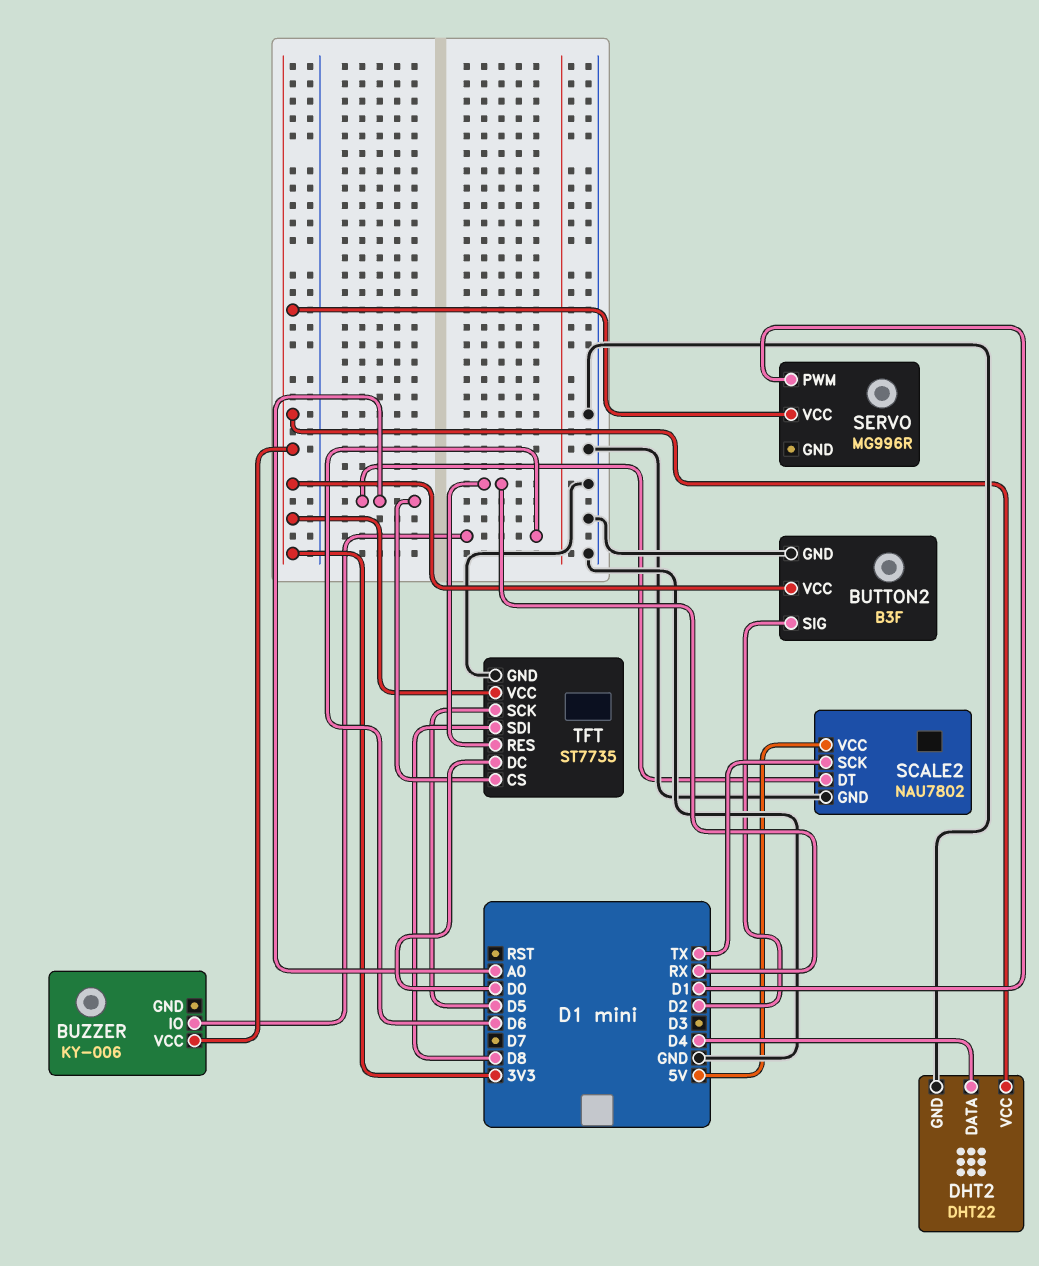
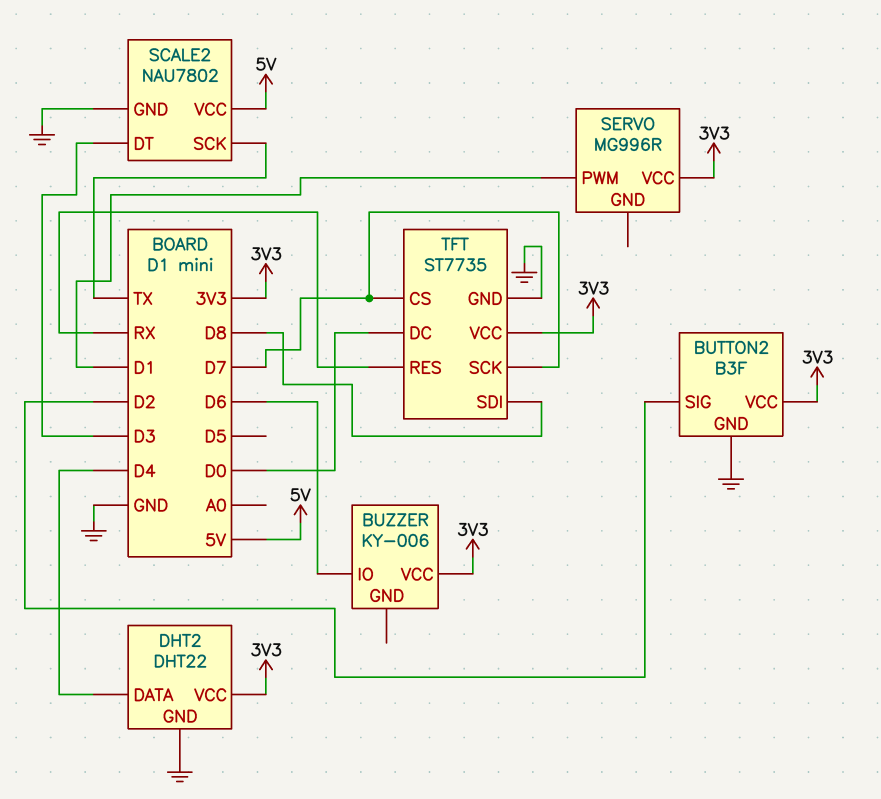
SCALE2 pin DT: A0 -> D3
TFT pin CS: A0 -> D7
TFT pin SCK: D5 -> D7

